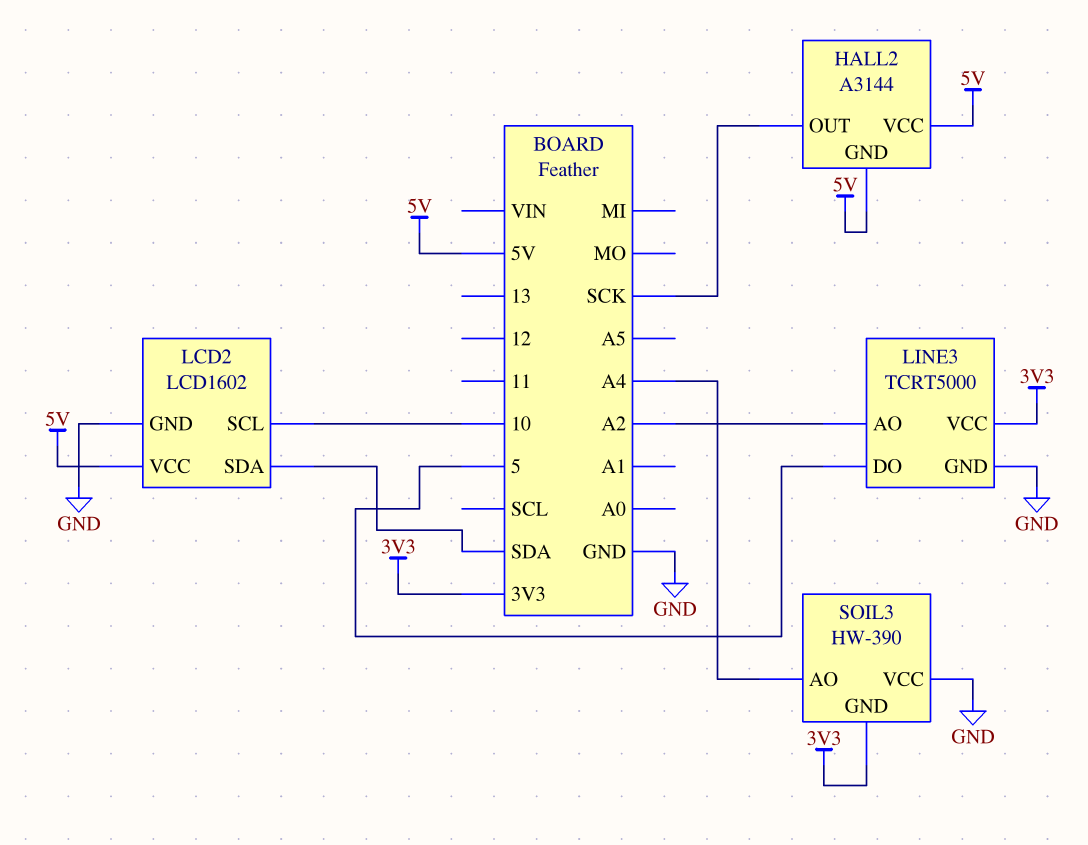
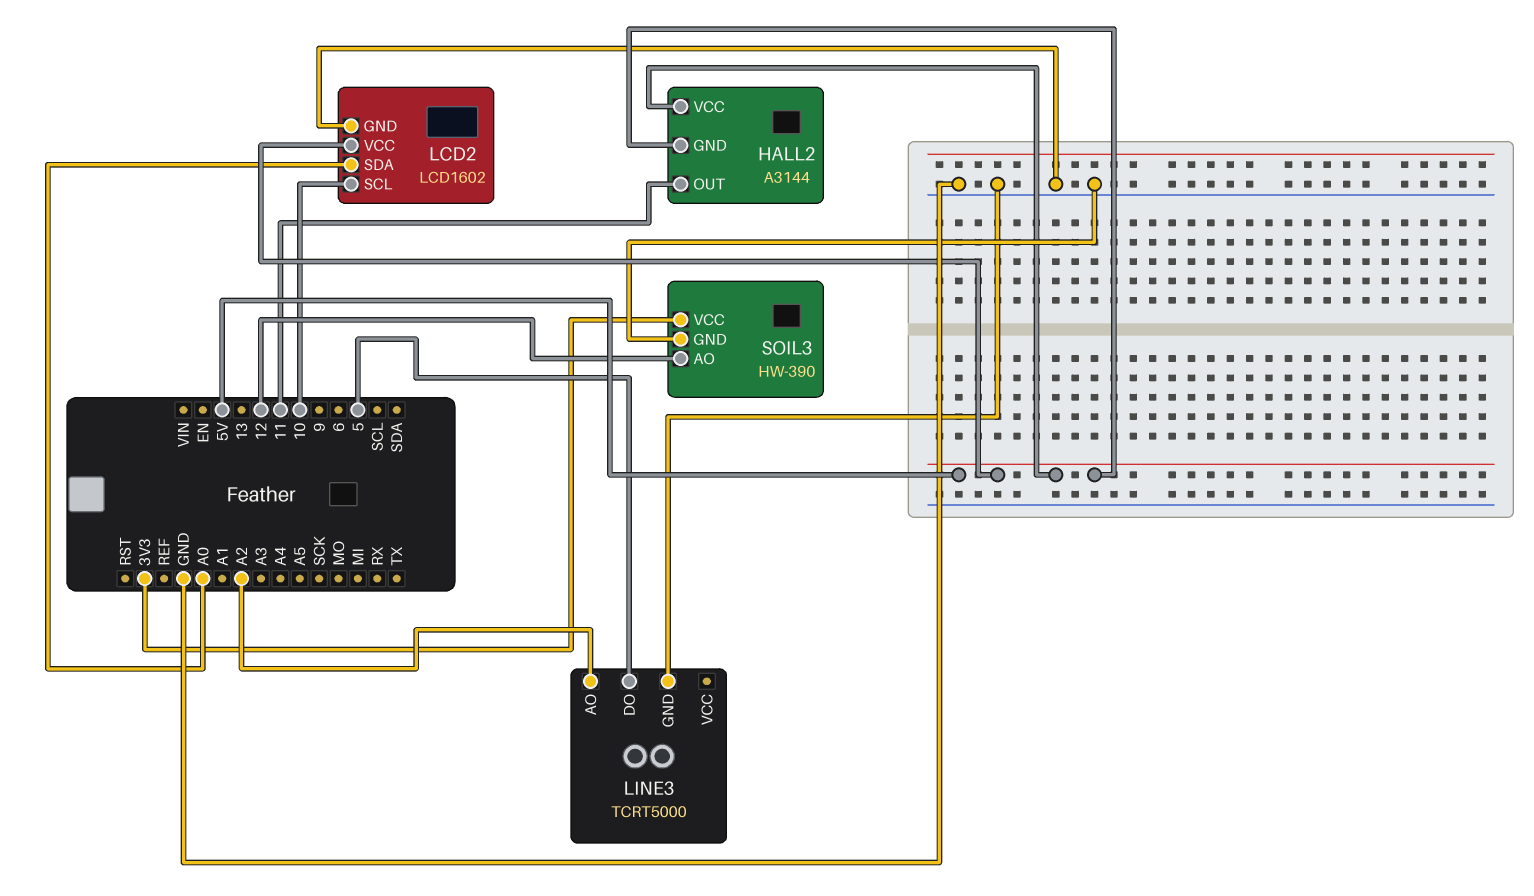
HALL2 pin OUT: SCK -> 11
LCD2 pin SDA: SDA -> A0
LINE3 pin VCC: 3V3 -> none
SOIL3 pin AO: A4 -> 12
SOIL3 pin GND: 3V3 -> GND
SOIL3 pin VCC: GND -> 3V3

